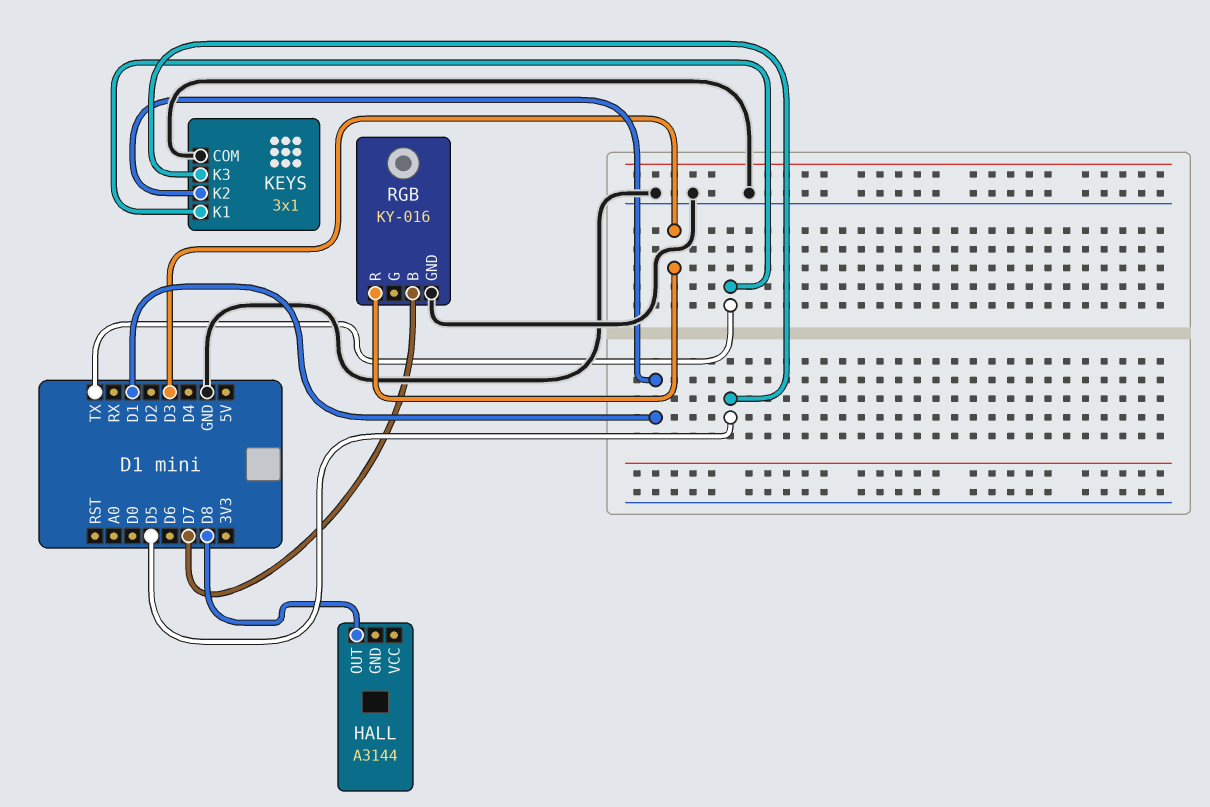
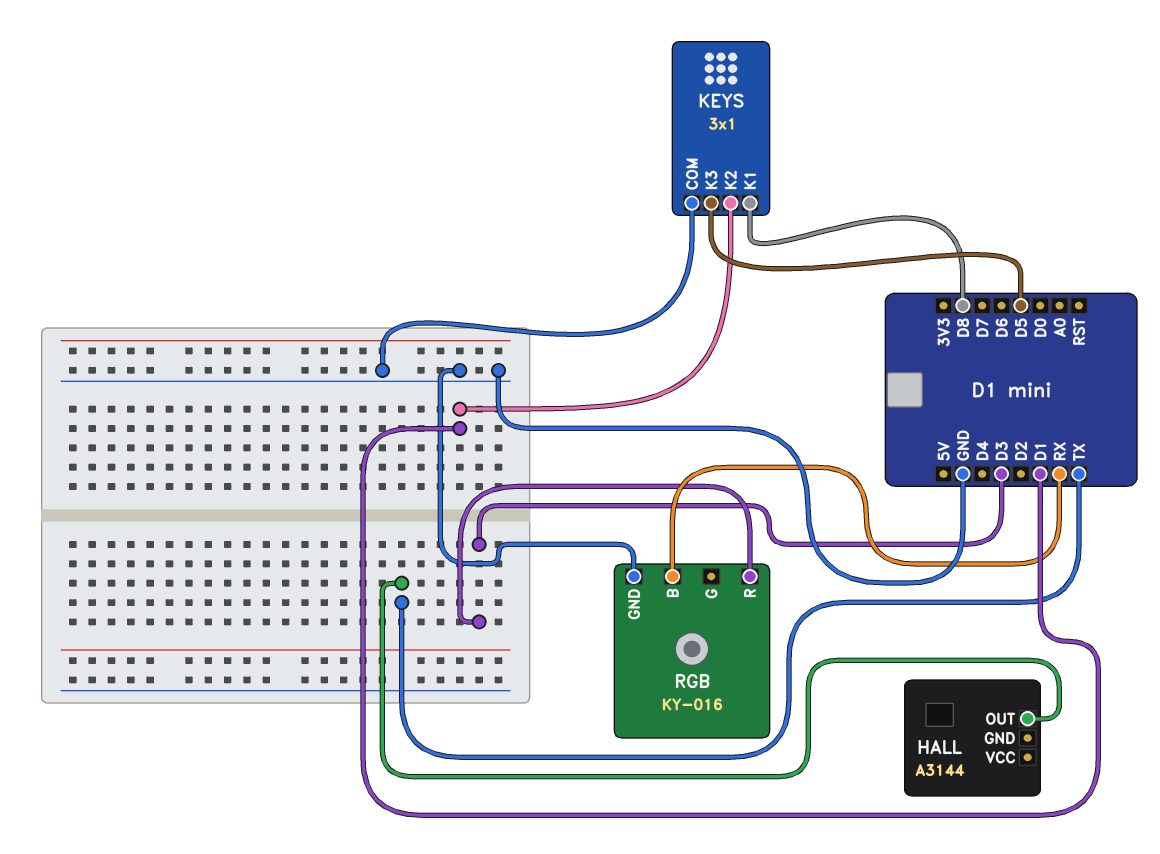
HALL pin OUT: D8 -> TX
KEYS pin K1: TX -> D8
RGB pin B: D7 -> RX

